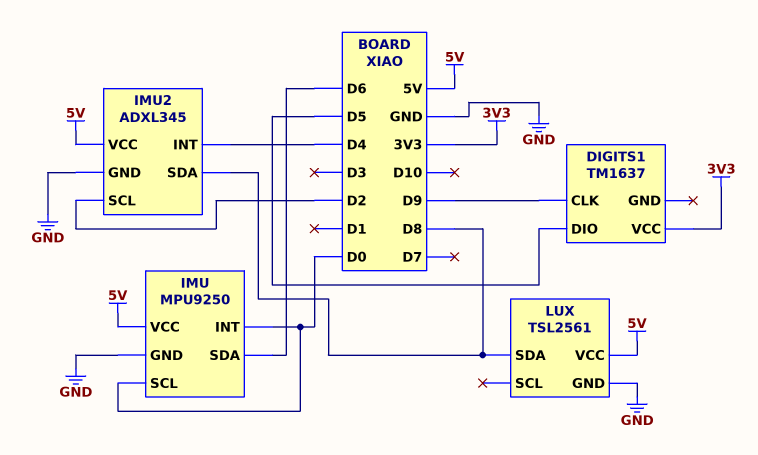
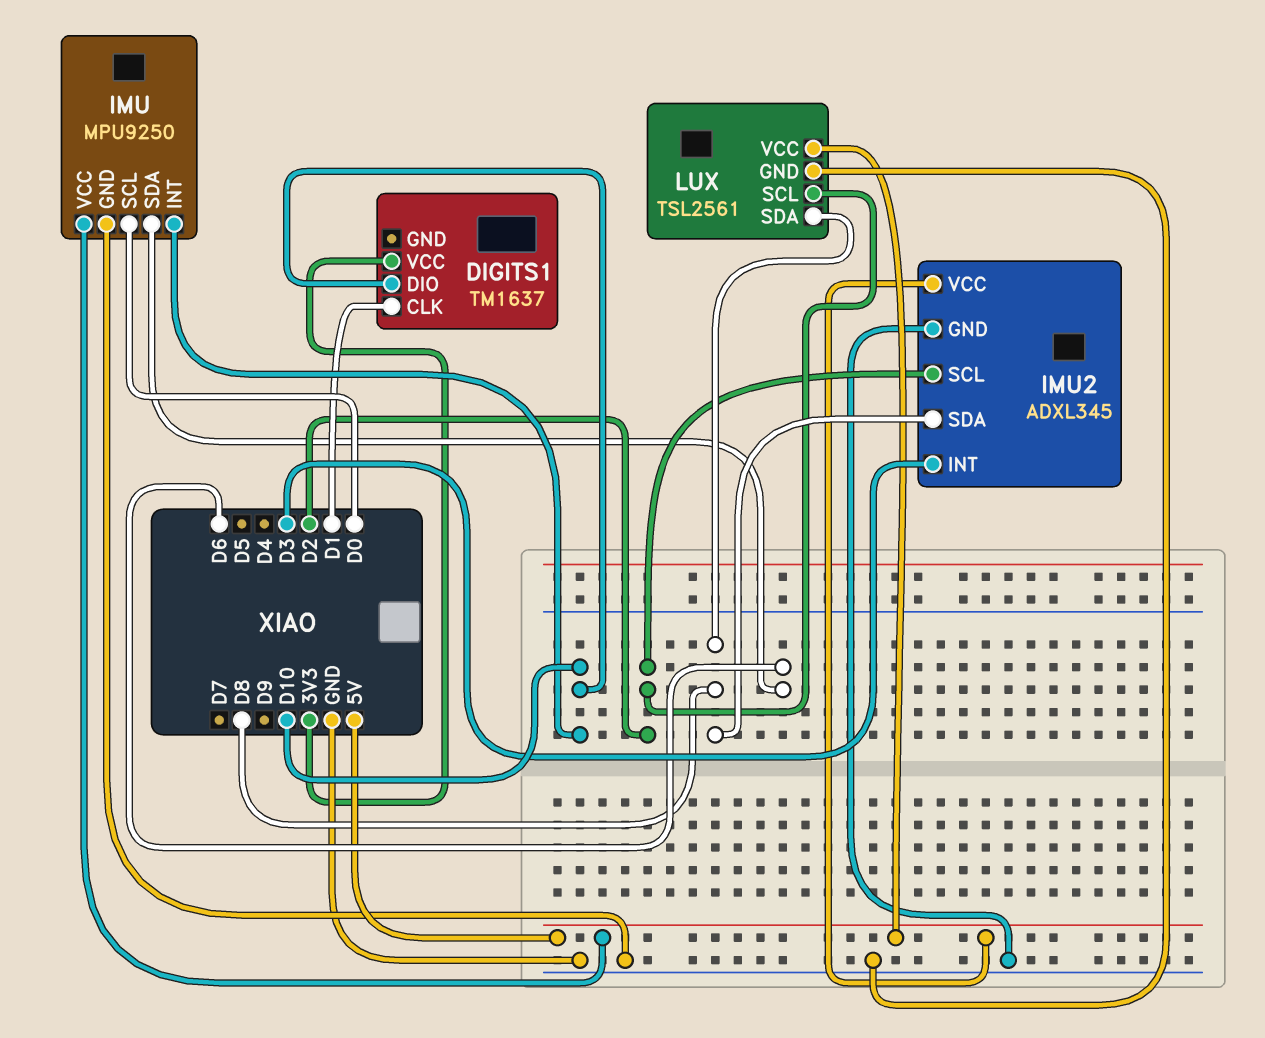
DIGITS1 pin CLK: D9 -> D1
DIGITS1 pin DIO: D5 -> D10
IMU pin INT: D0 -> D10
IMU2 pin INT: D4 -> D3
LUX pin SCL: none -> D2

